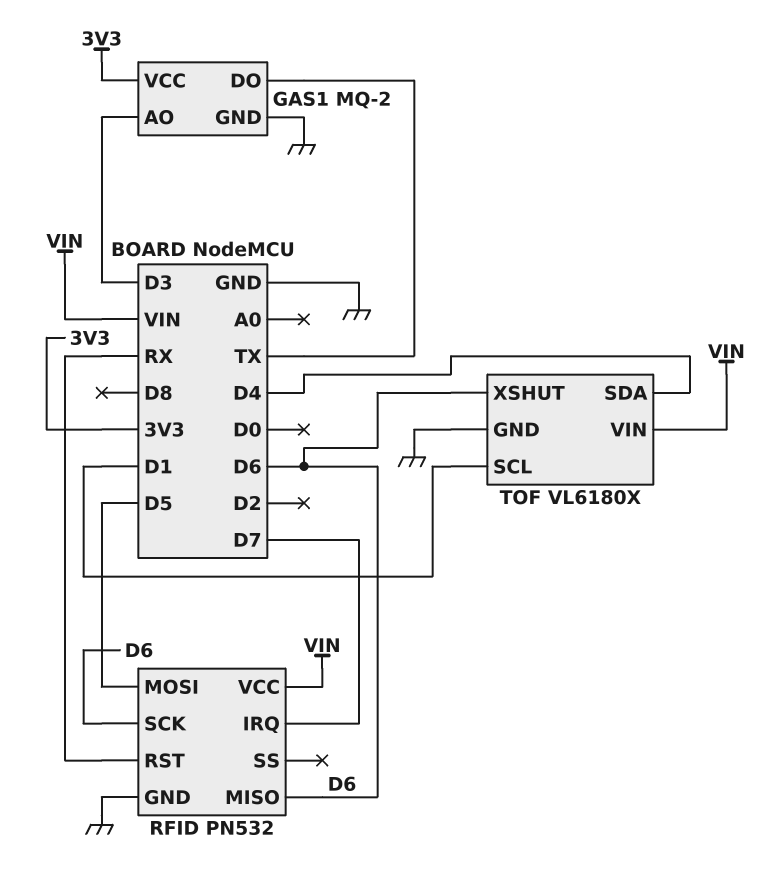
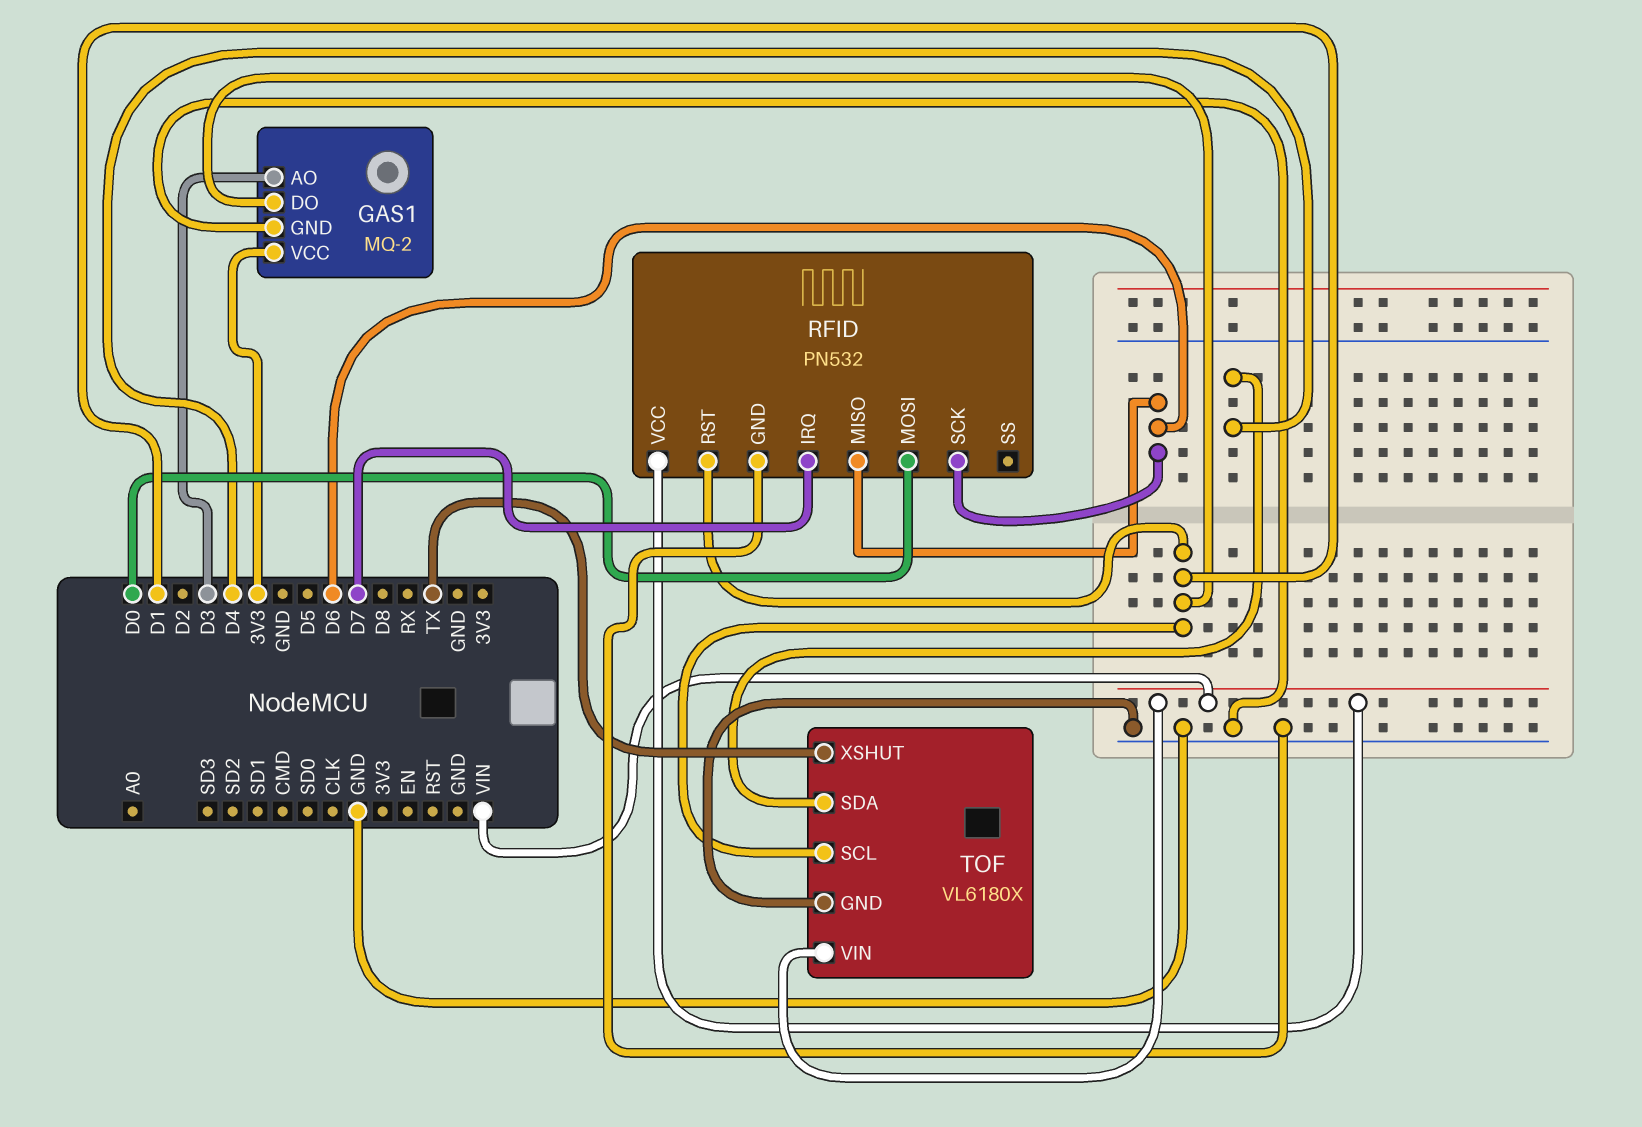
GAS1 pin DO: TX -> D1
RFID pin MOSI: D5 -> D0
RFID pin RST: RX -> D1
TOF pin XSHUT: D6 -> TX

